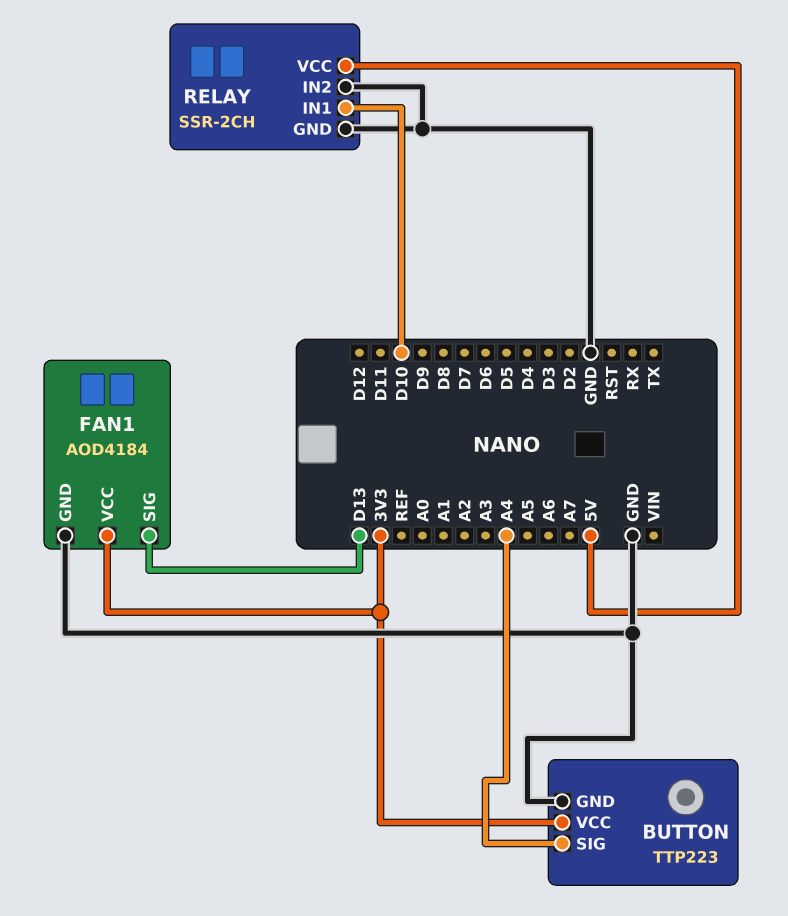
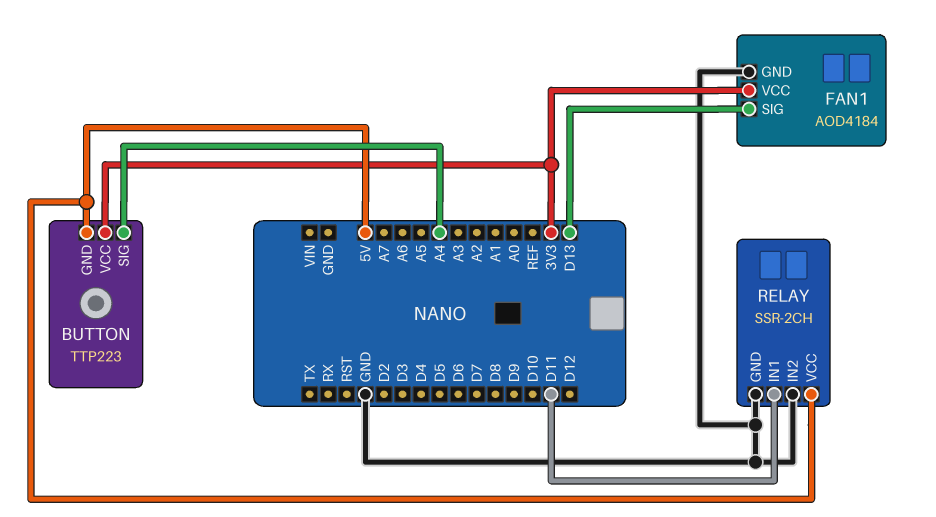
BUTTON pin GND: GND -> 5V
RELAY pin IN1: D10 -> D11

